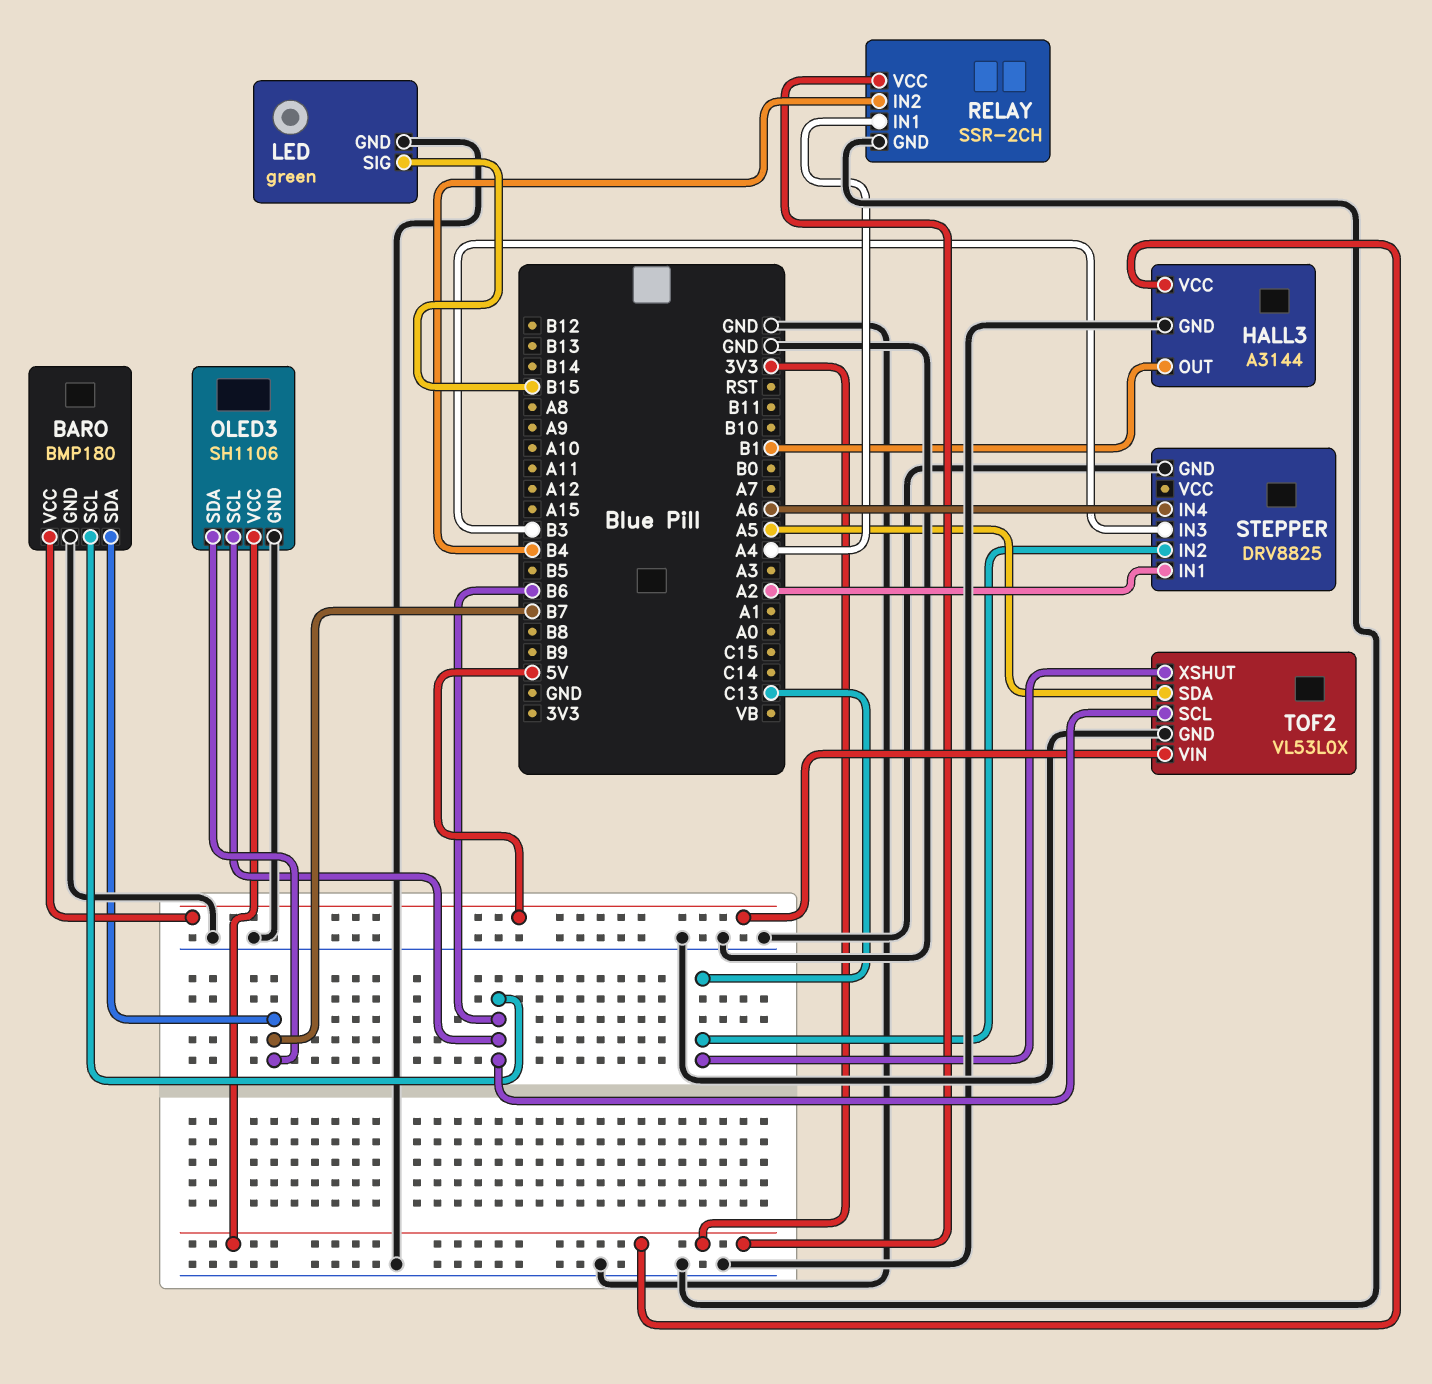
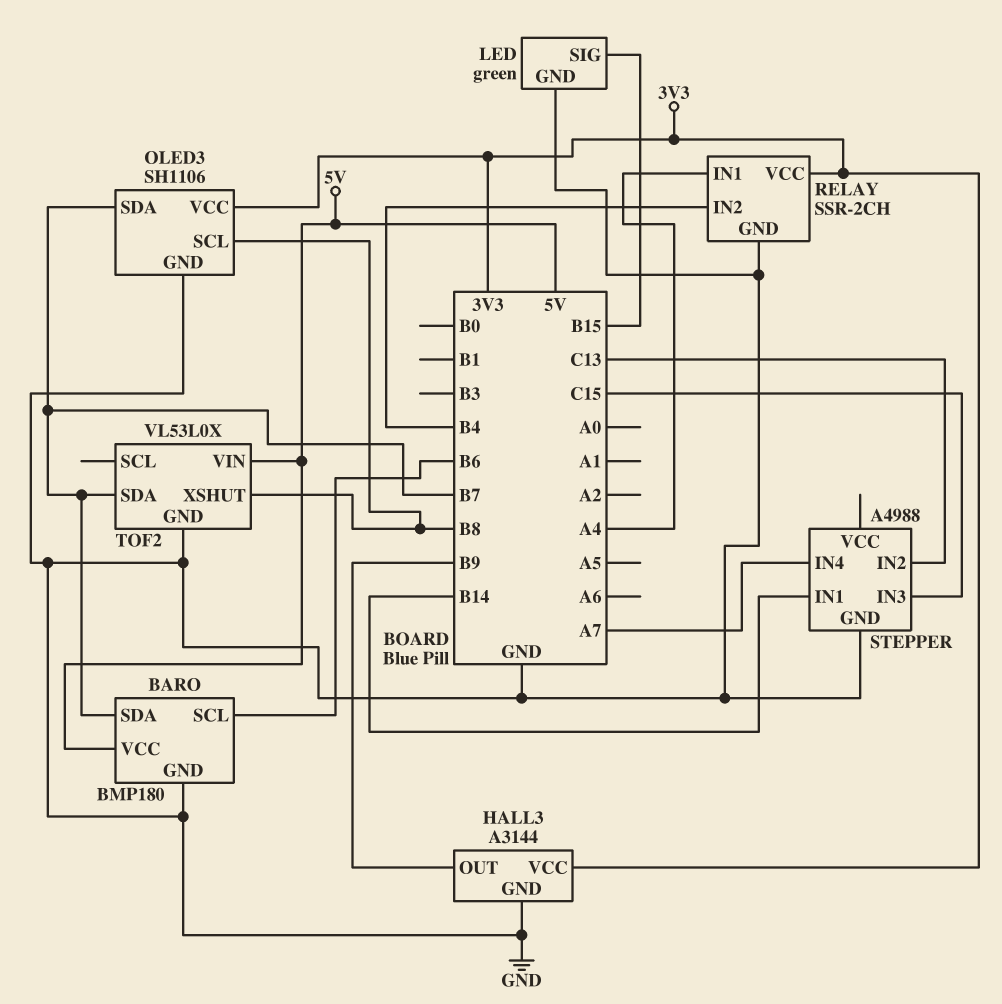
HALL3 pin OUT: B1 -> B9
OLED3 pin SCL: B6 -> B8
STEPPER: DRV8825 -> A4988
STEPPER pin IN1: A2 -> B14
STEPPER pin IN3: B3 -> C15
STEPPER pin IN4: A6 -> A7
TOF2 pin SCL: B6 -> none
TOF2 pin SDA: A5 -> B7
TOF2 pin XSHUT: C13 -> B8

